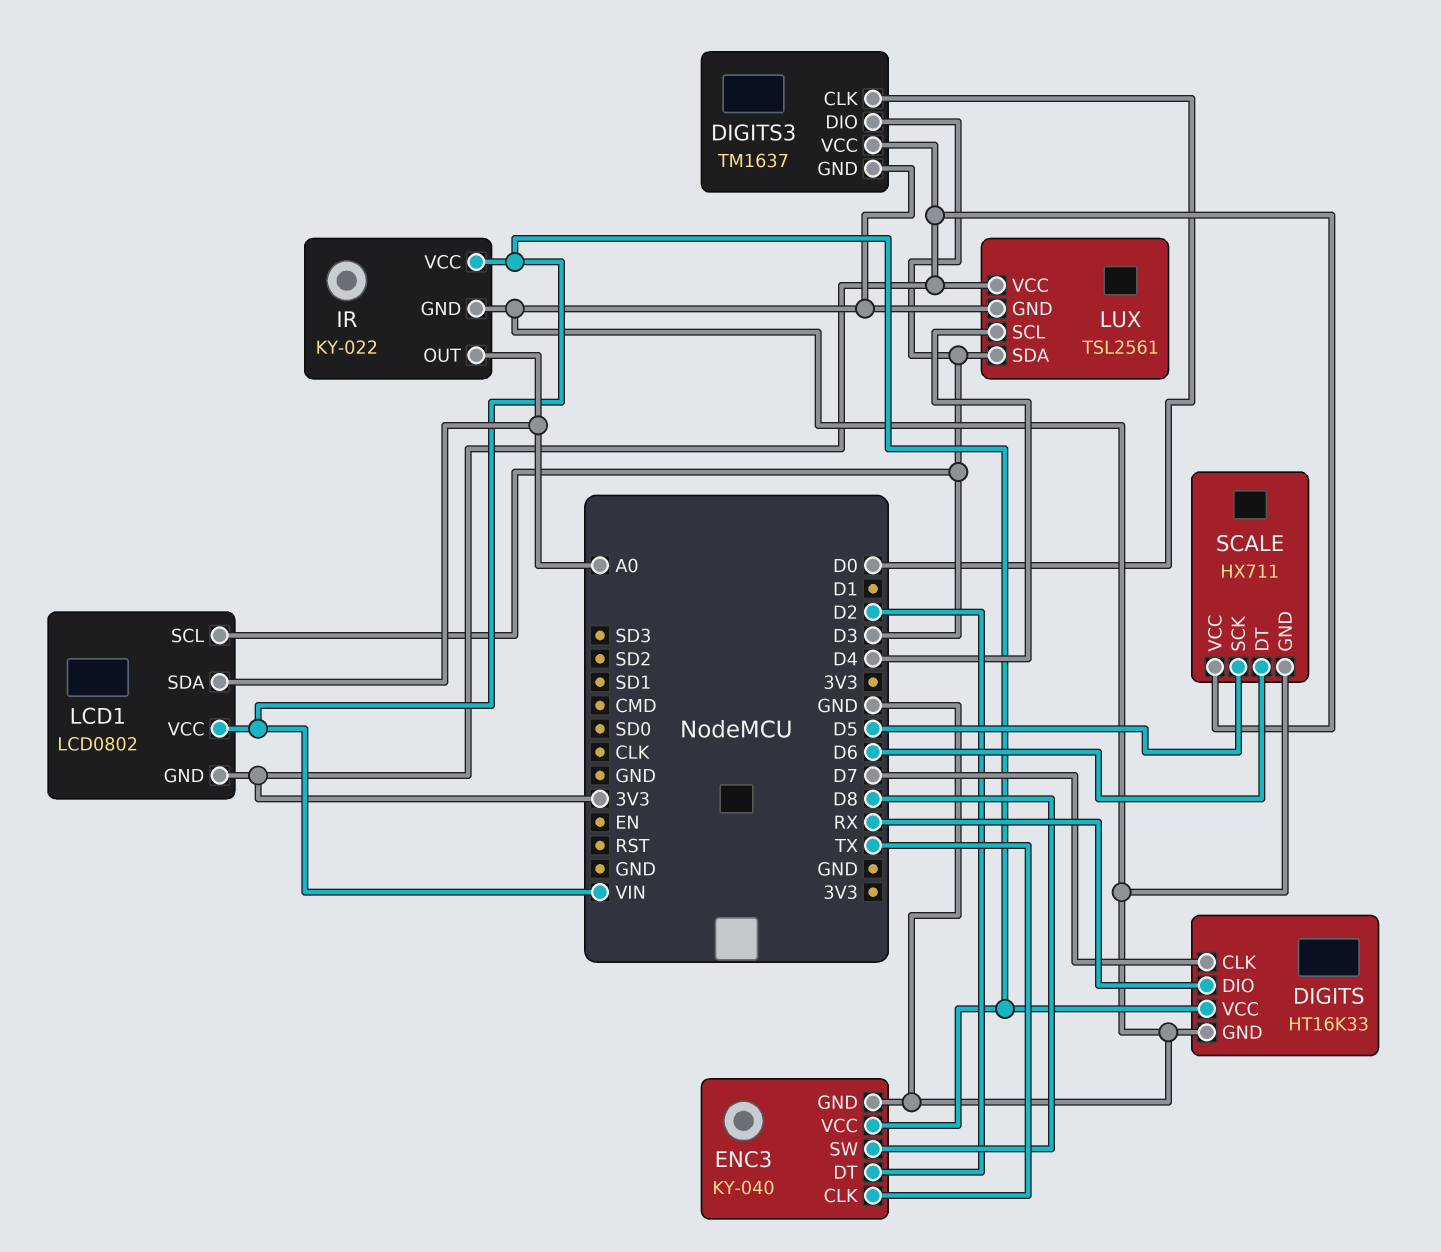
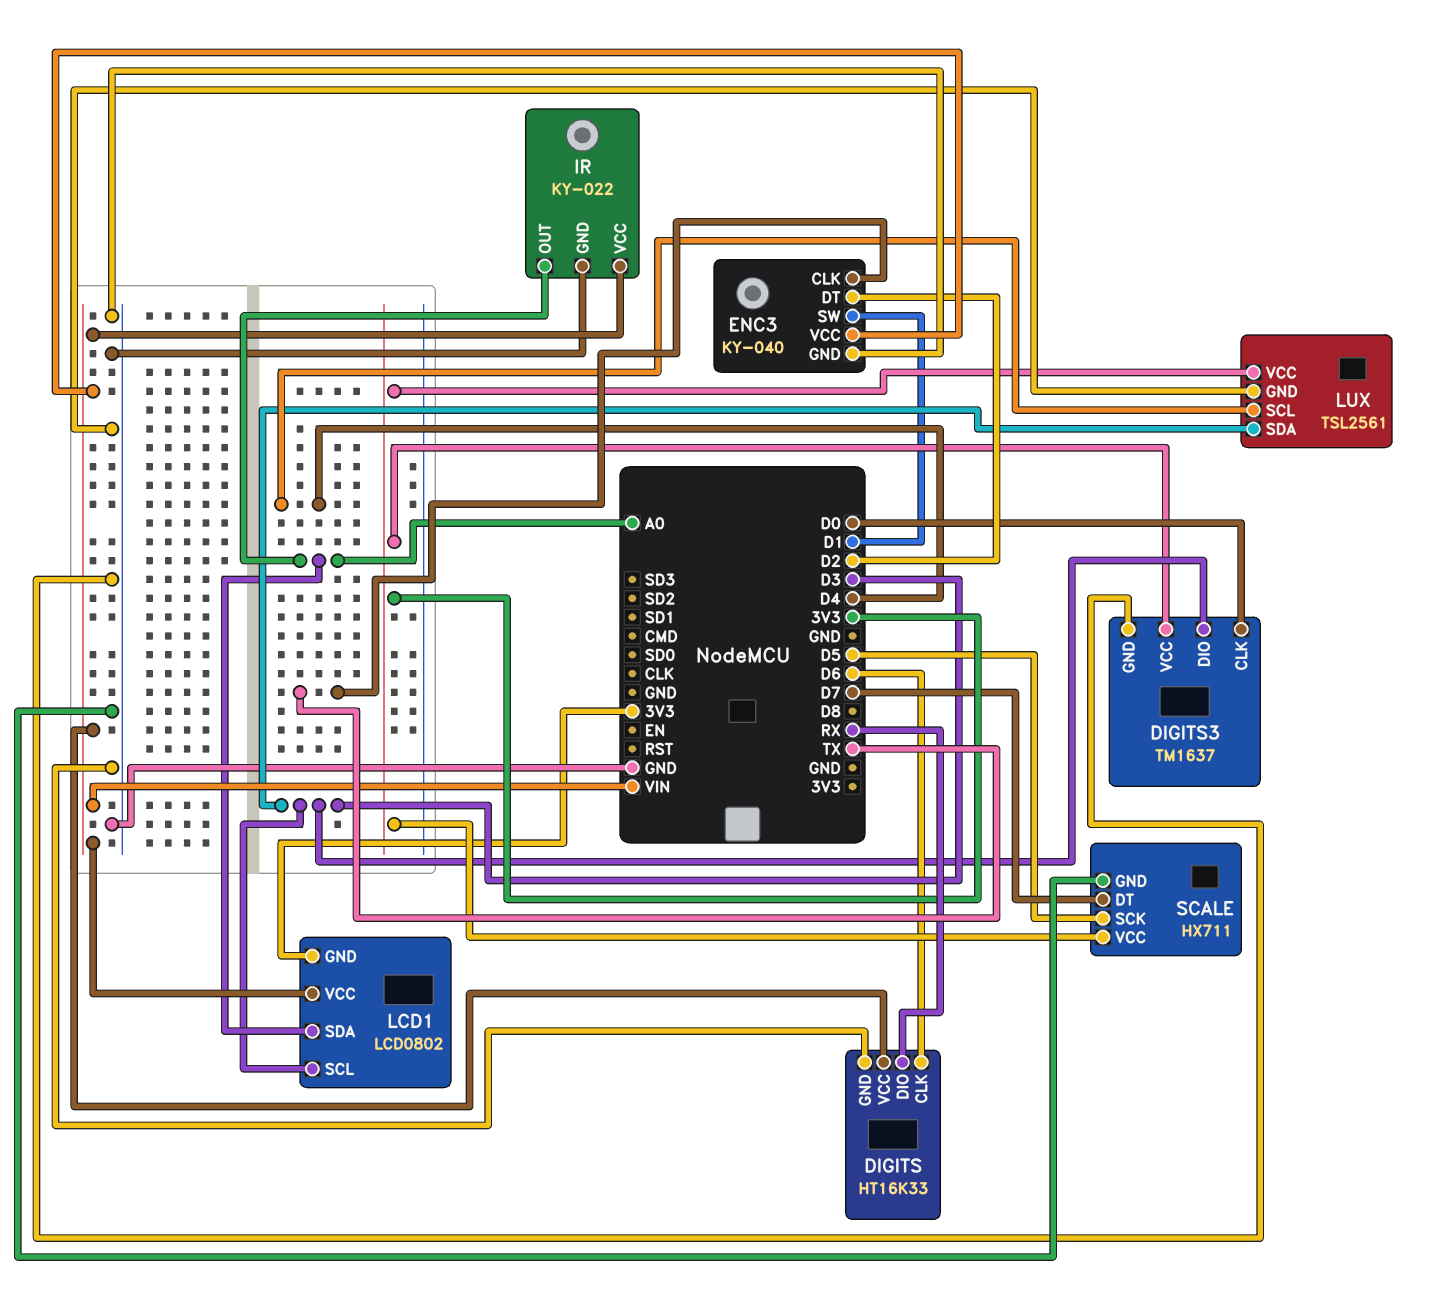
DIGITS pin CLK: D7 -> D6
ENC3 pin SW: D8 -> D1
SCALE pin DT: D6 -> D7

